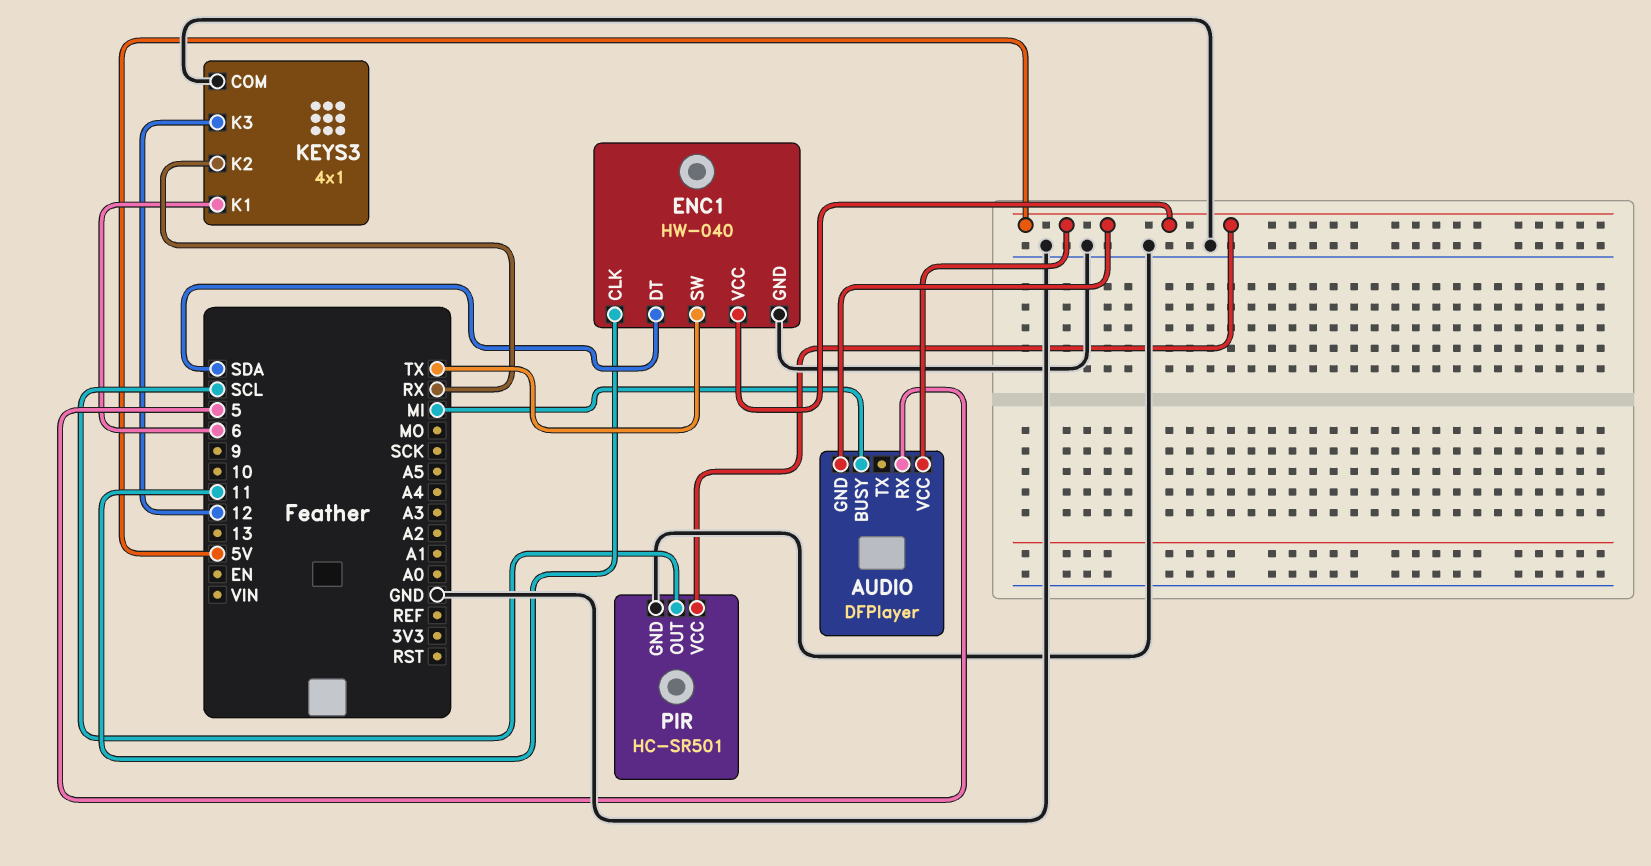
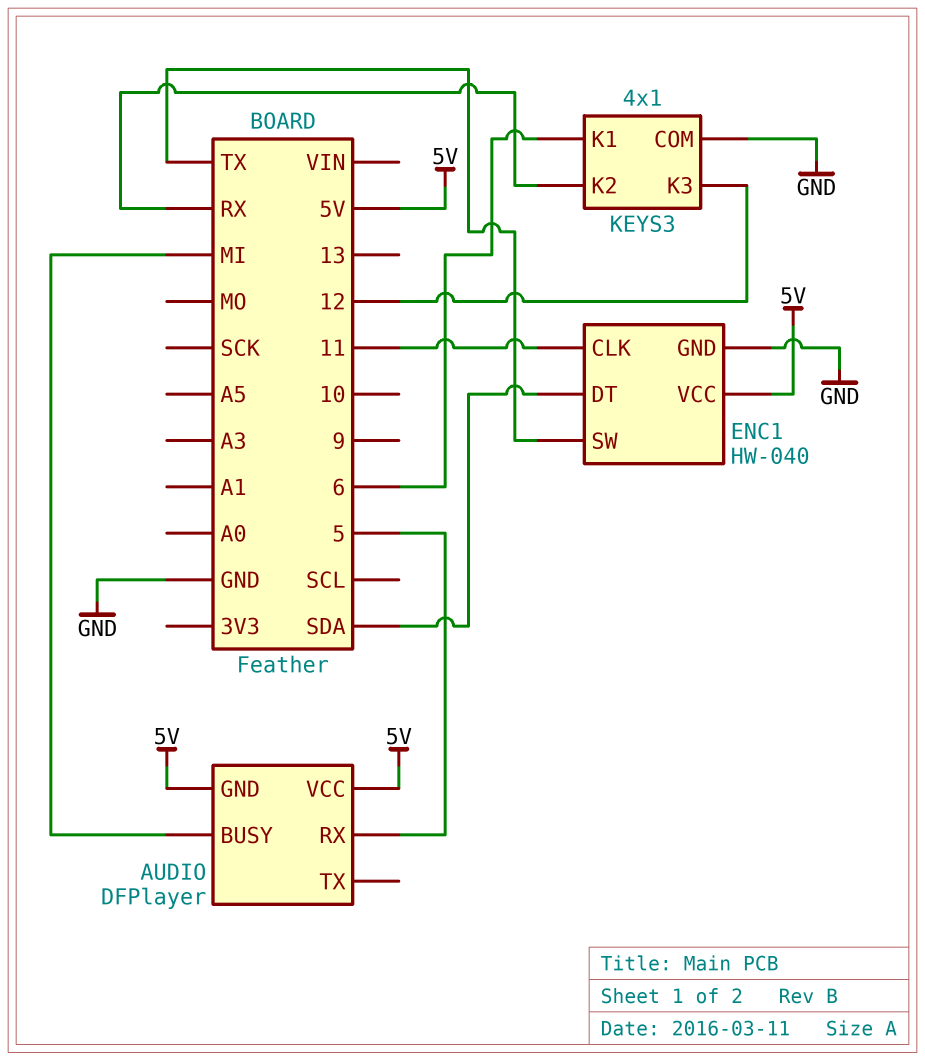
PIR: HC-SR501 -> none
PIR pin GND: GND -> none
PIR pin OUT: SCL -> none
PIR pin VCC: 5V -> none

